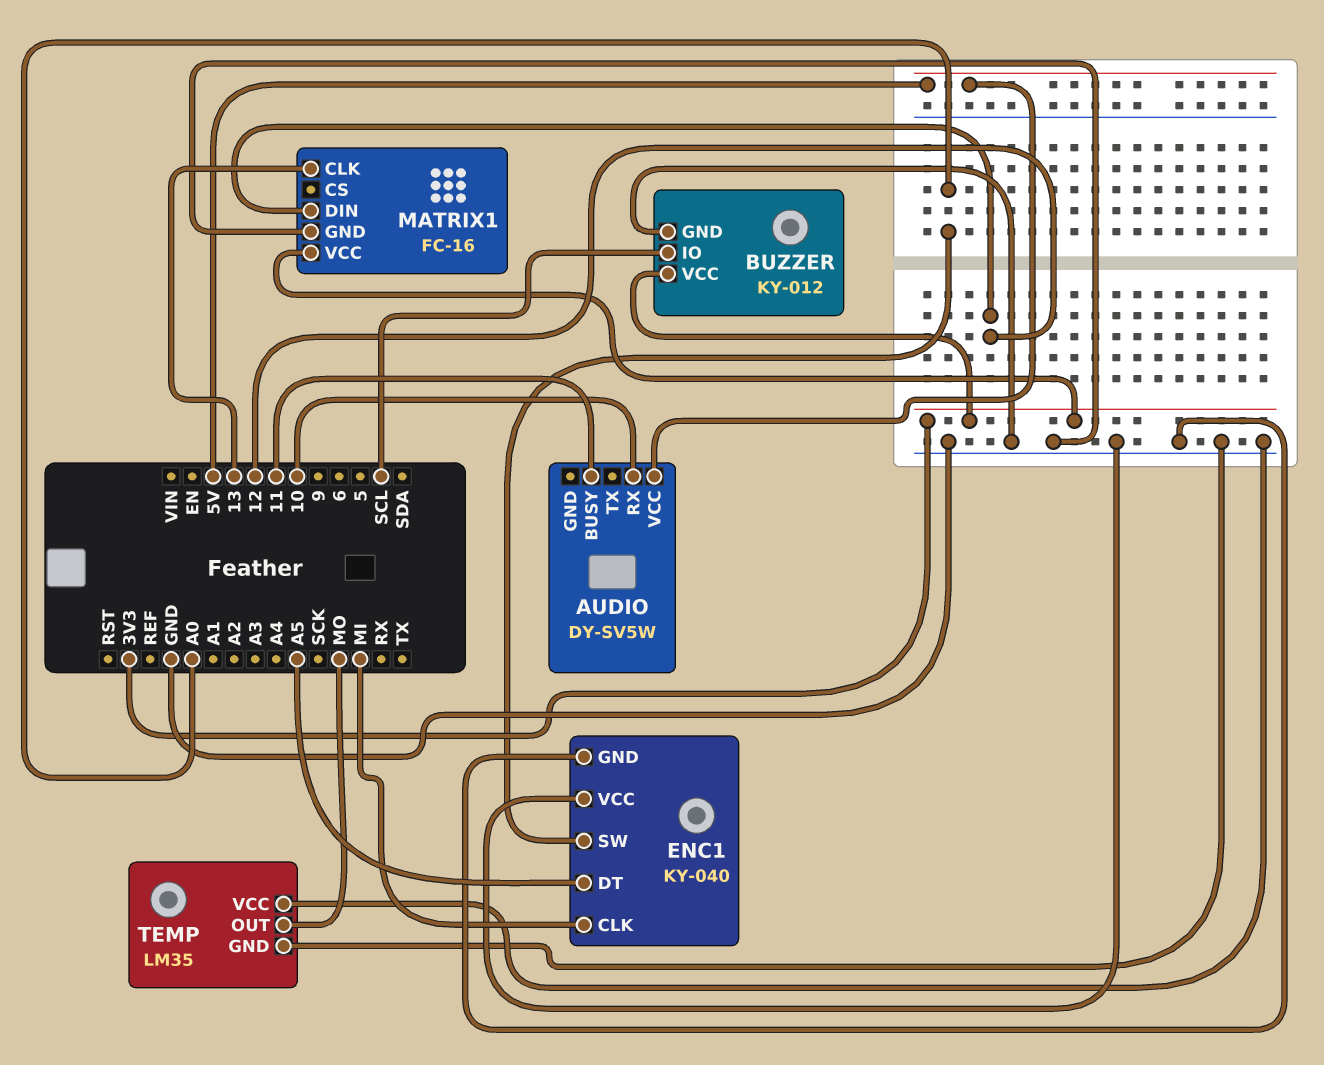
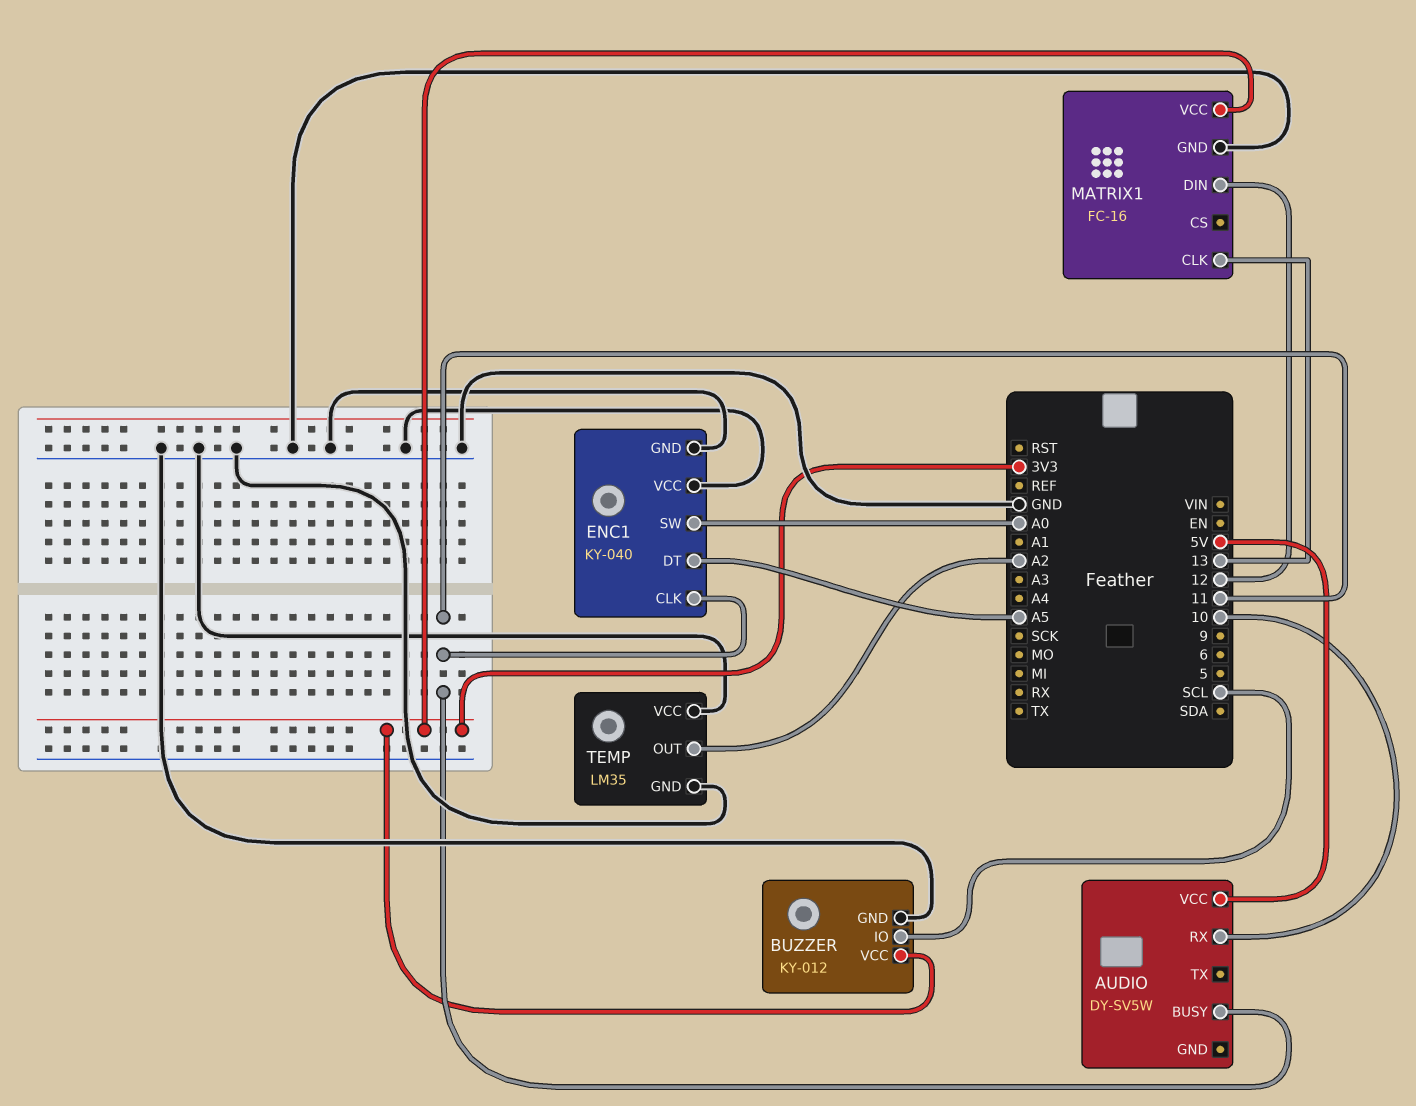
ENC1 pin CLK: MI -> 11
TEMP pin OUT: MO -> A2

